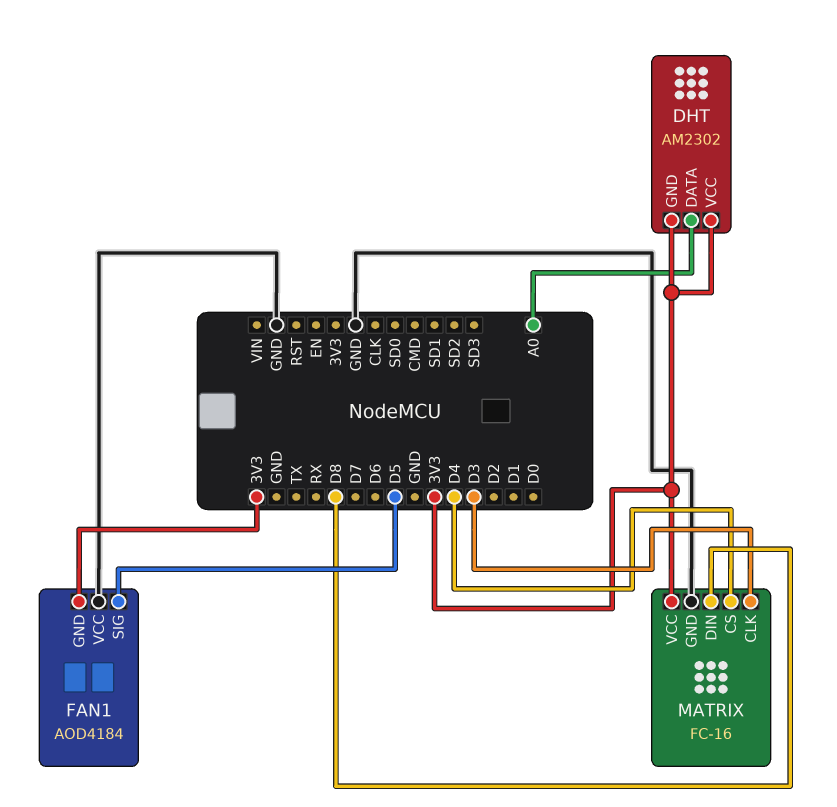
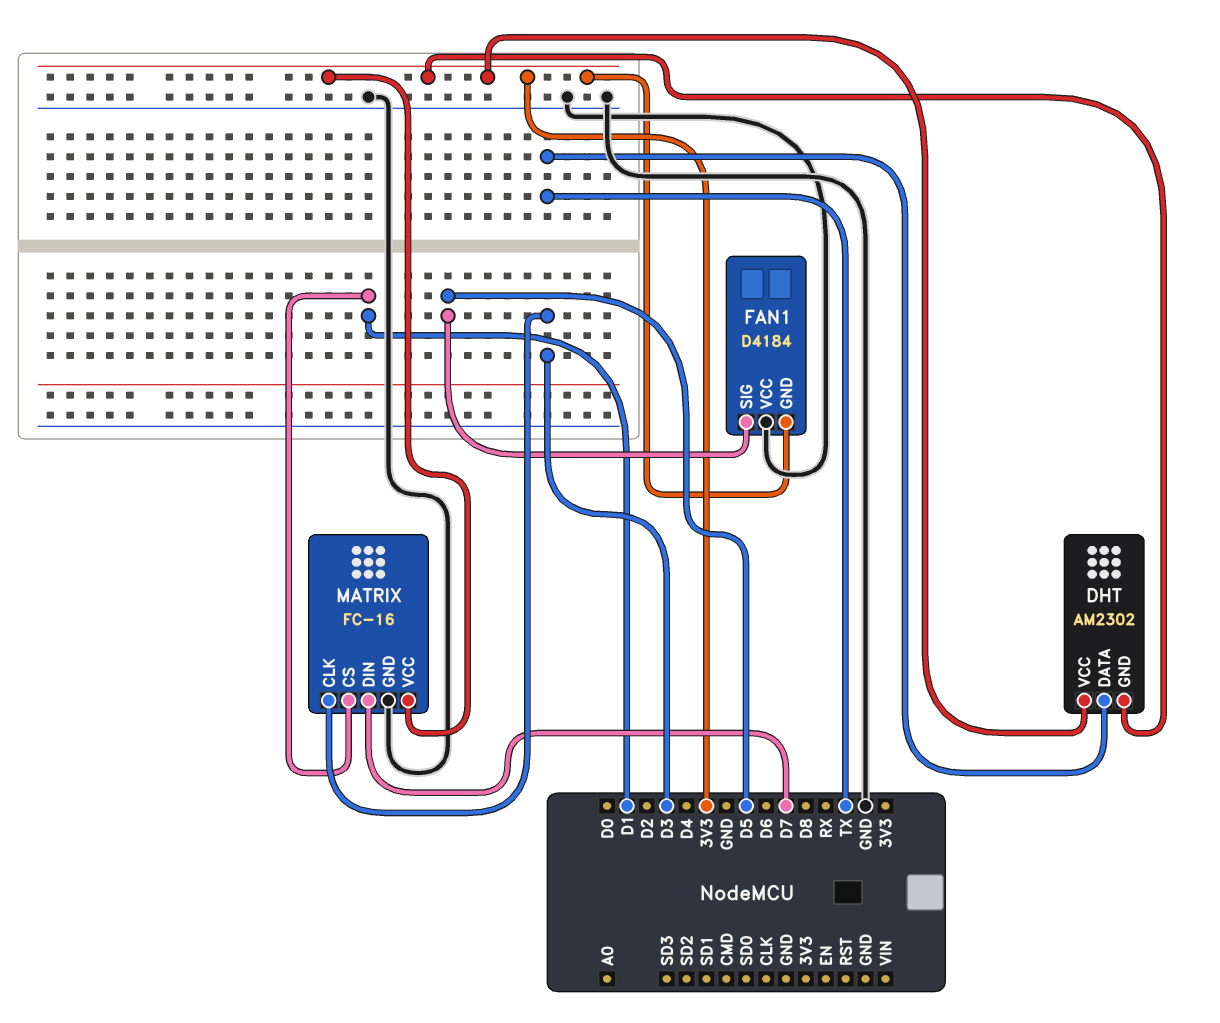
DHT pin DATA: A0 -> TX
FAN1: AOD4184 -> D4184
MATRIX pin CS: D4 -> D1
MATRIX pin DIN: D8 -> D7

